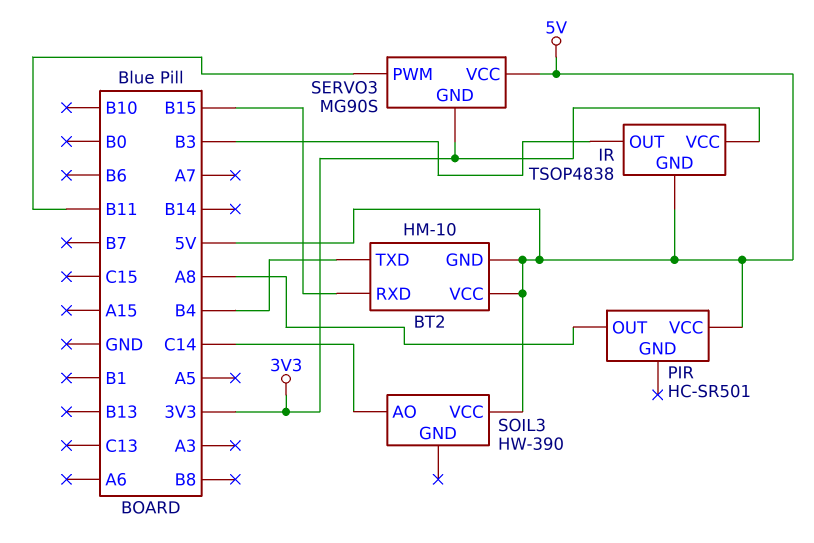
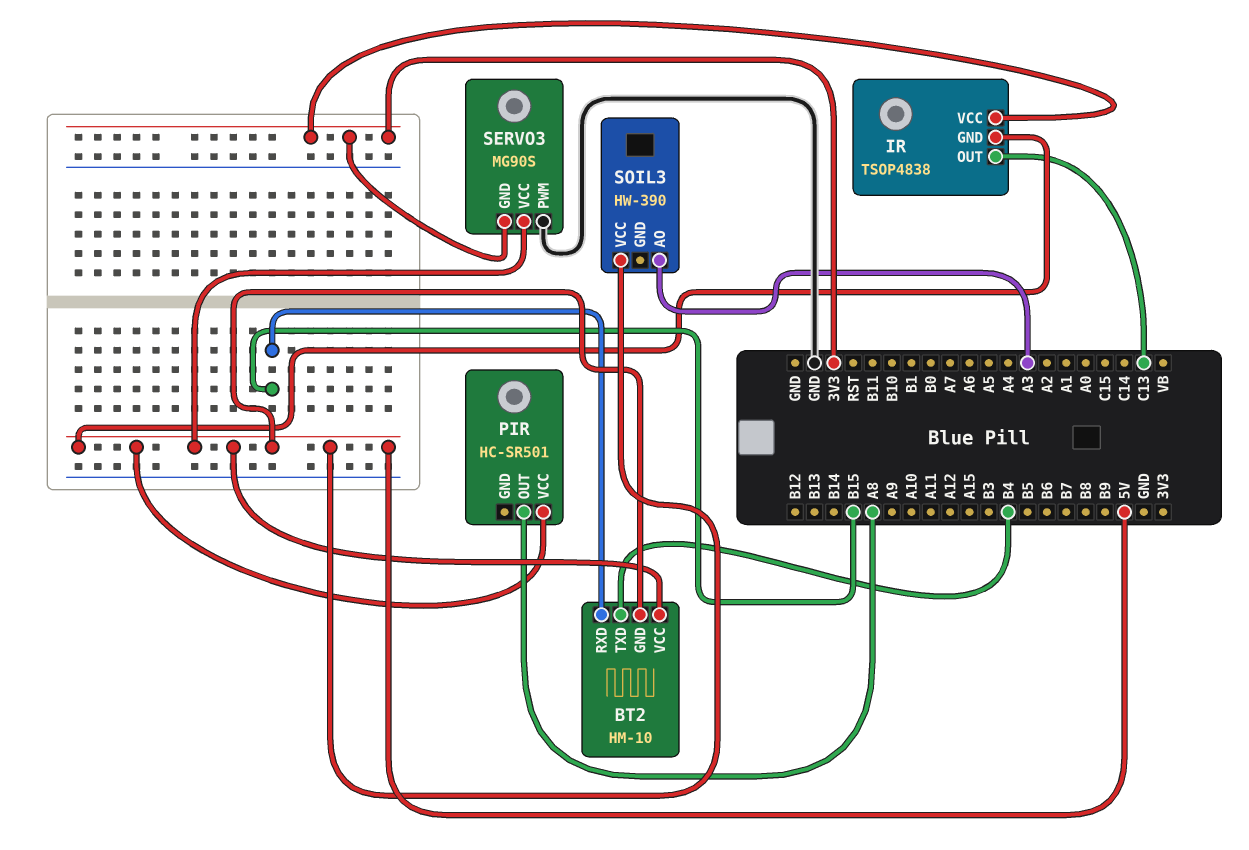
IR pin OUT: B3 -> C13
SERVO3 pin PWM: B11 -> GND
SOIL3 pin AO: C14 -> A3

